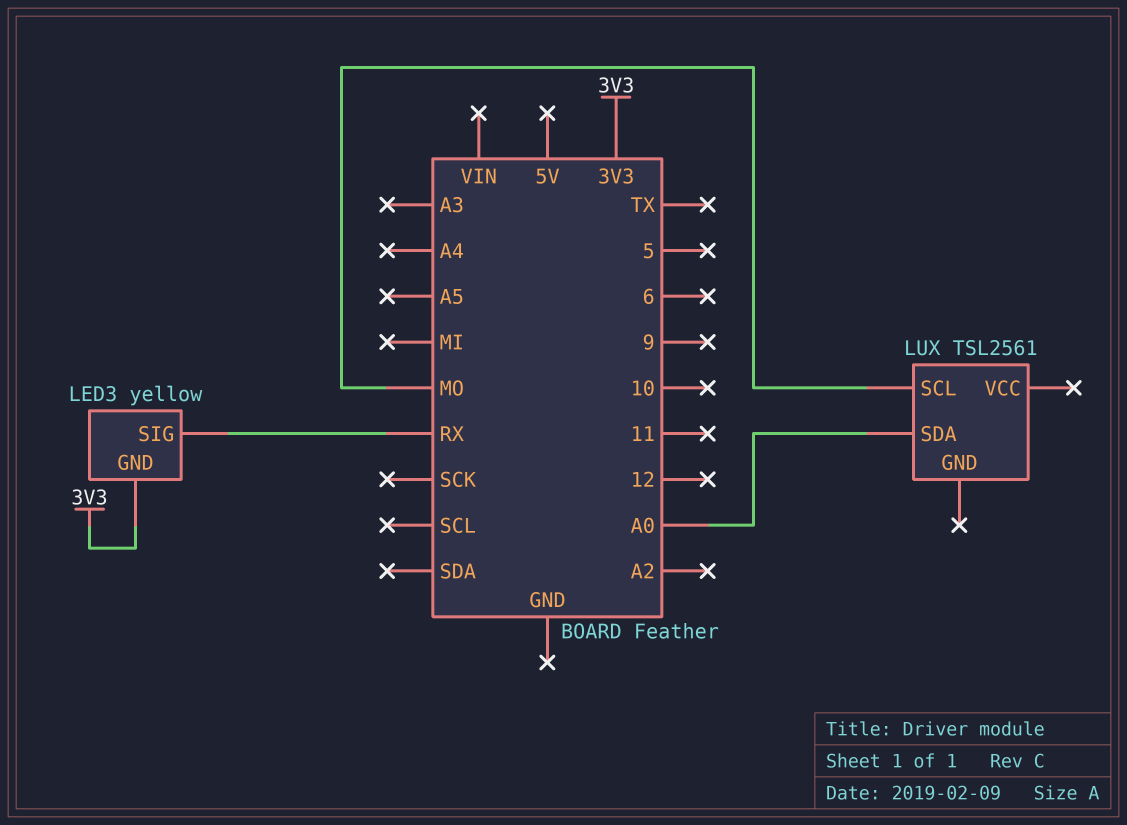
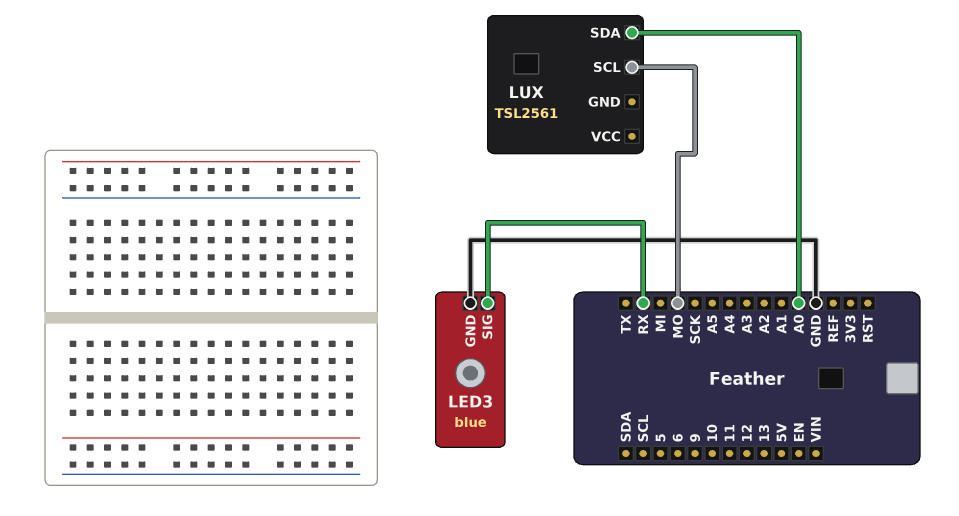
LED3: yellow -> blue
LED3 pin GND: 3V3 -> GND

